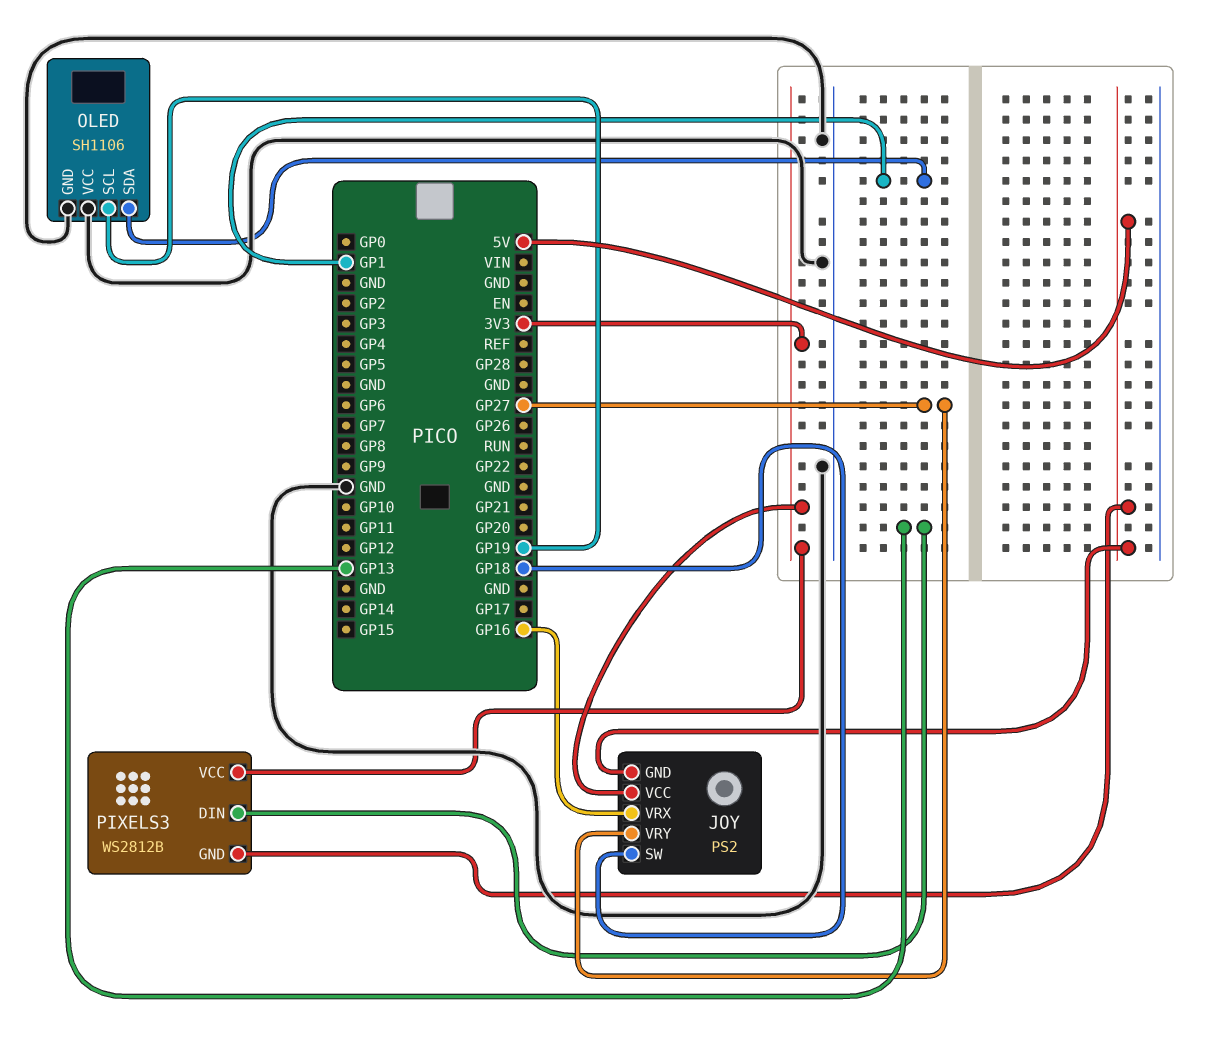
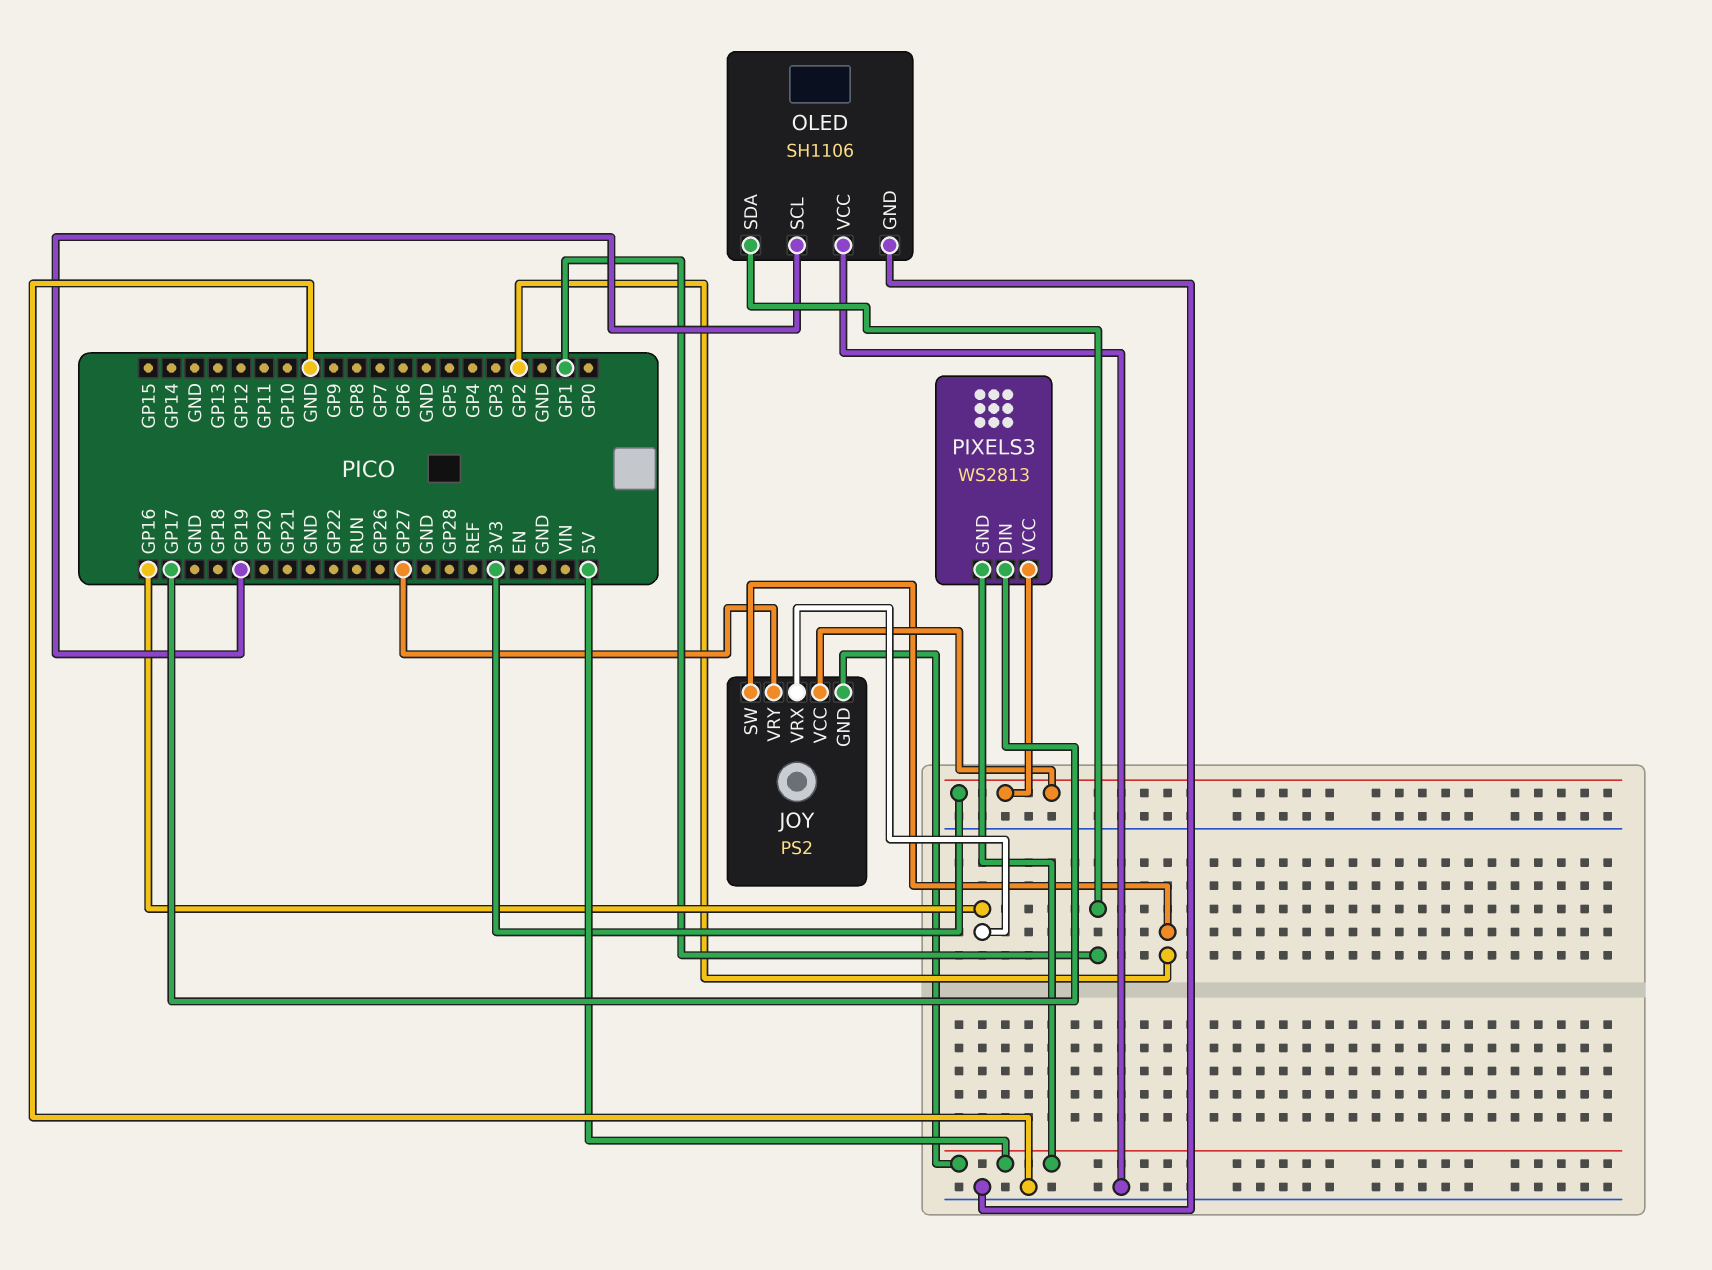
JOY pin SW: GP18 -> GP2
PIXELS3: WS2812B -> WS2813
PIXELS3 pin DIN: GP13 -> GP17

